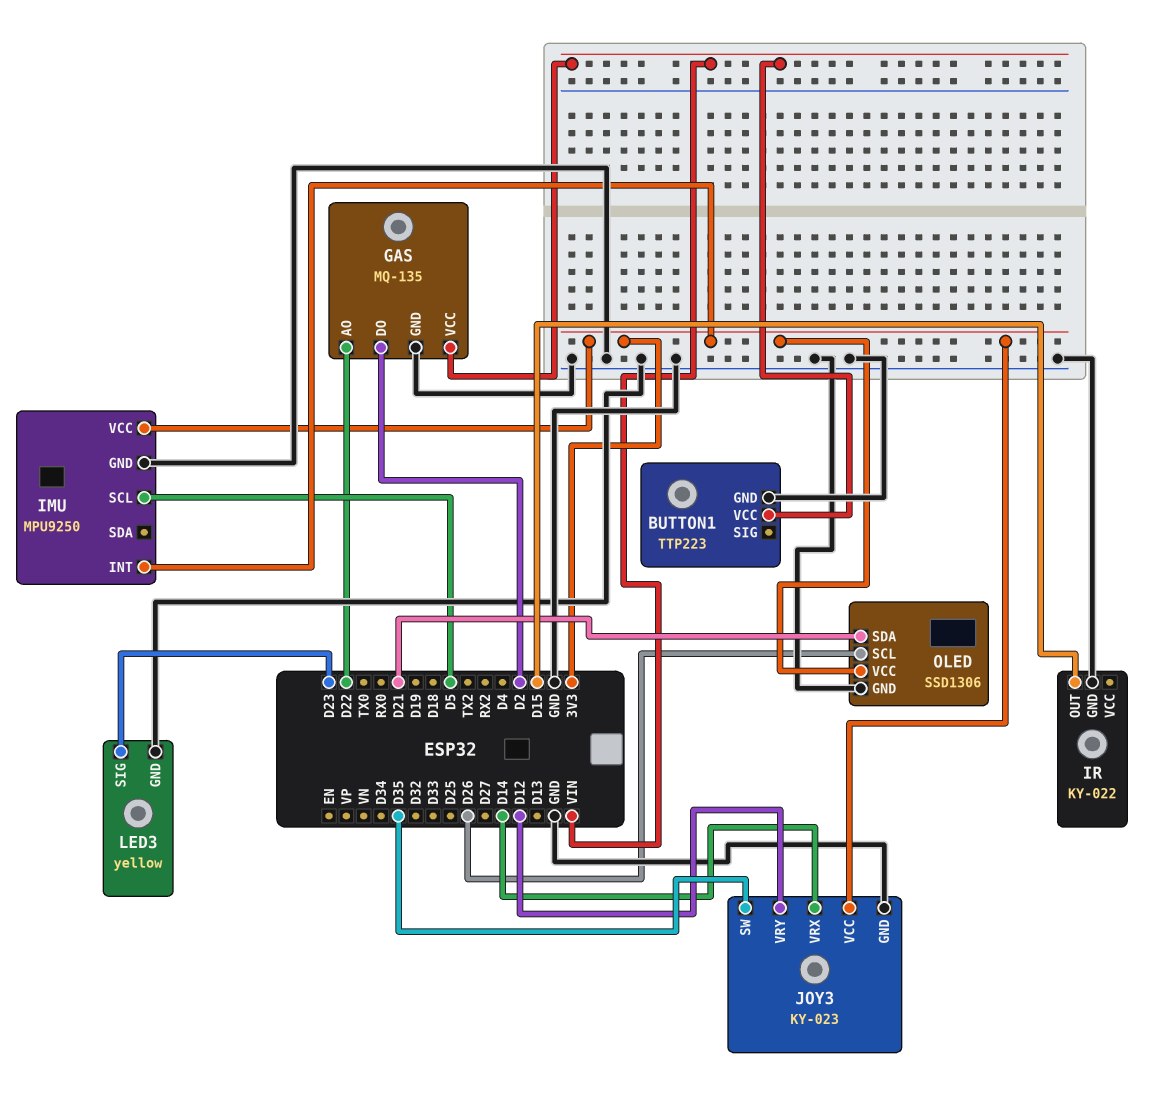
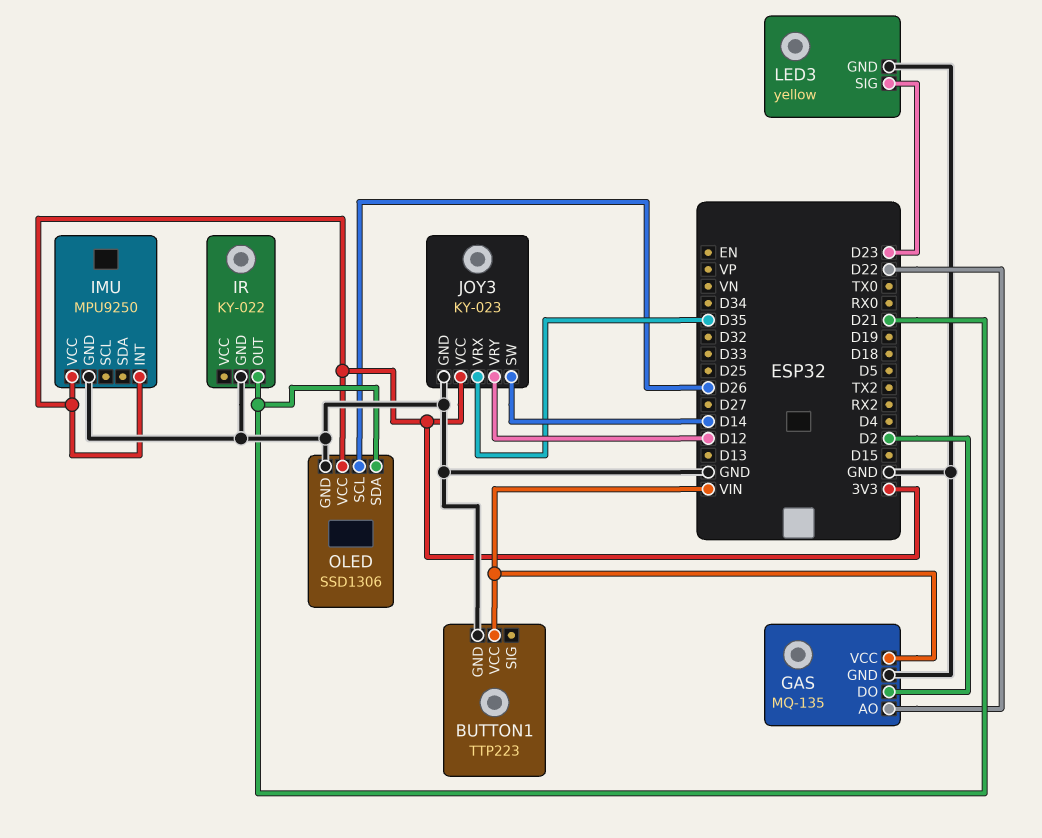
IMU pin SCL: D5 -> none
IR pin OUT: D15 -> D21
JOY3 pin SW: D35 -> D14
JOY3 pin VRX: D14 -> D35

